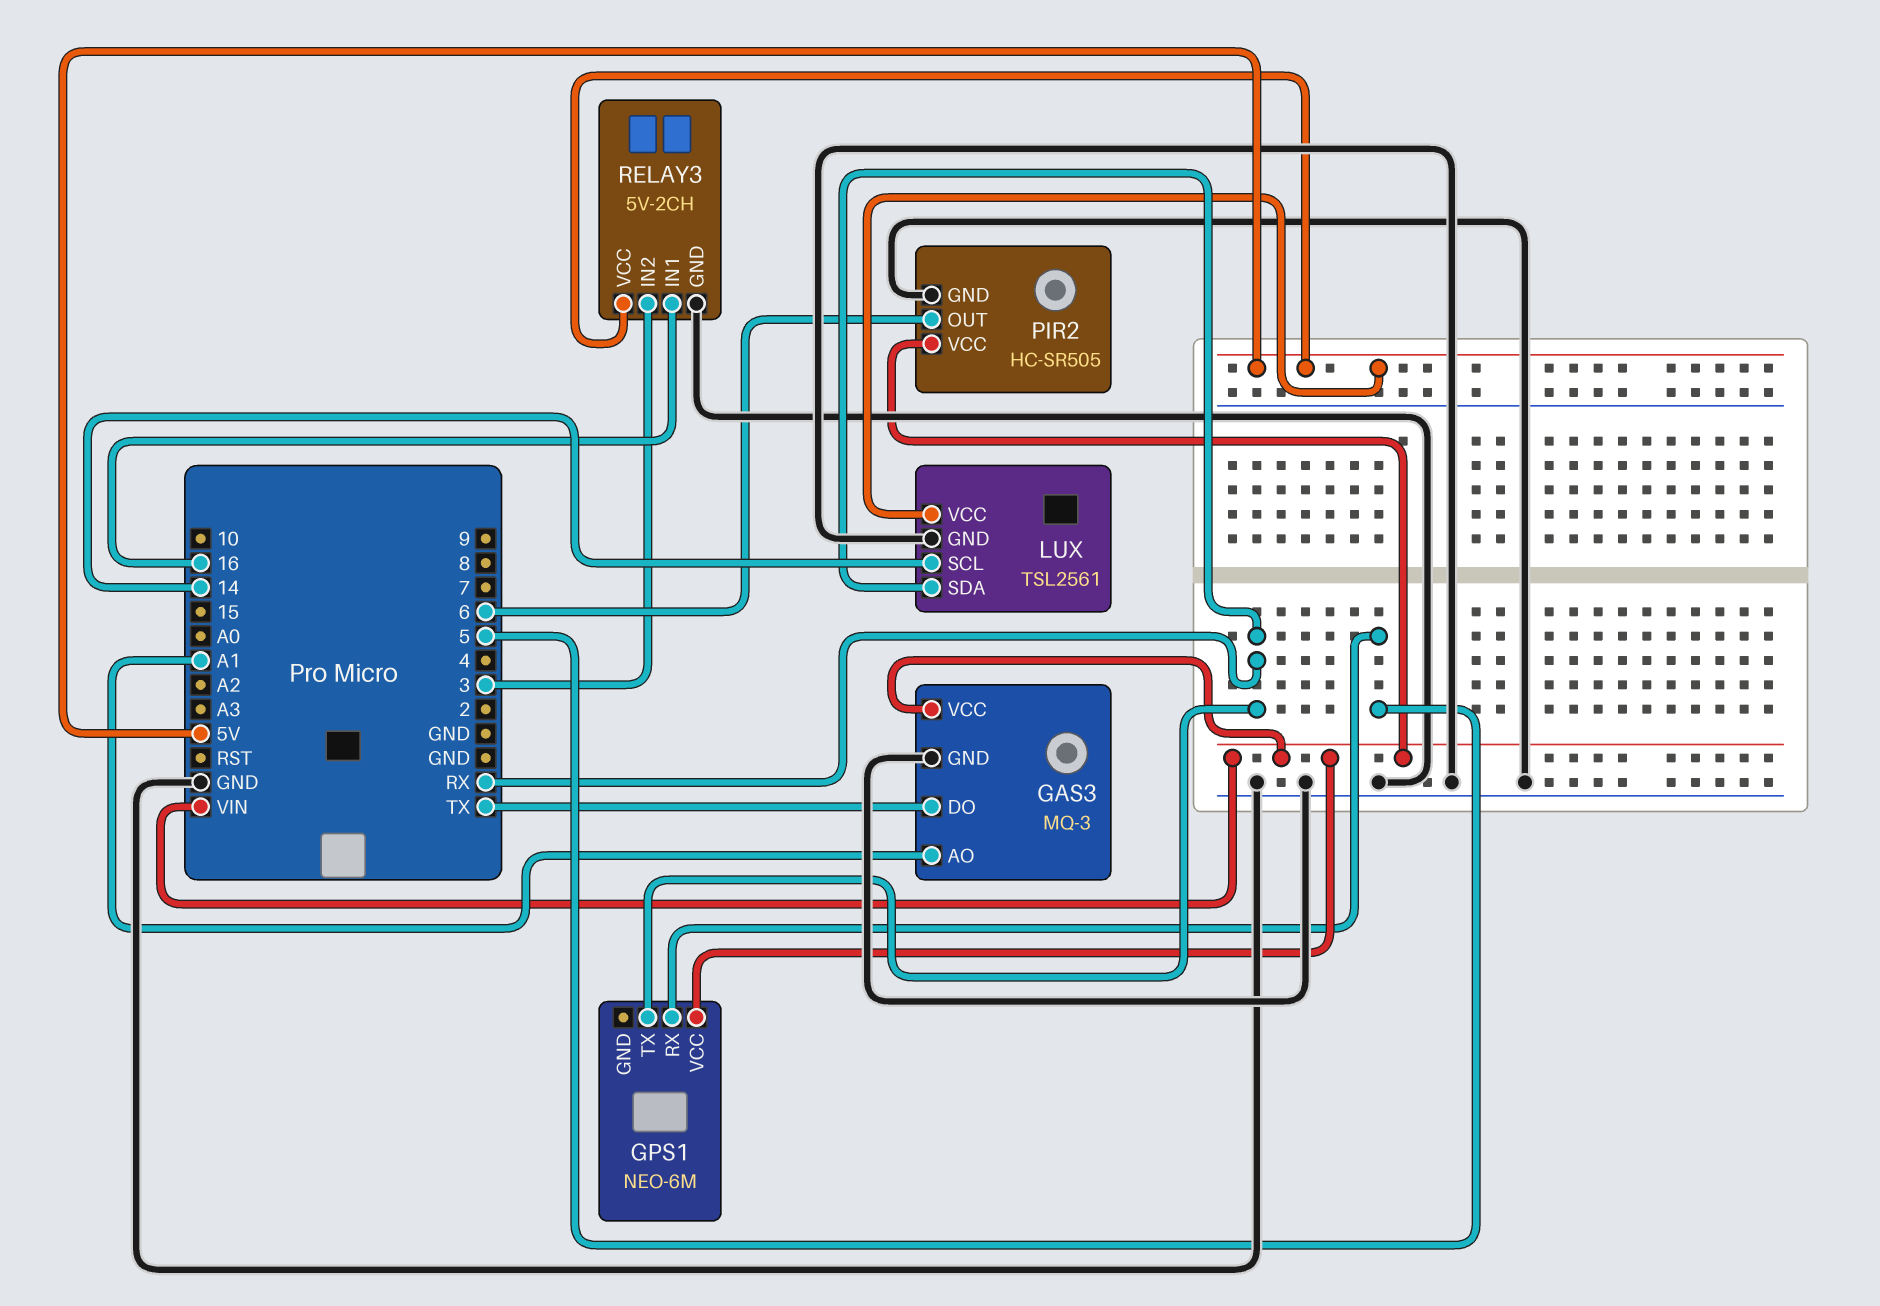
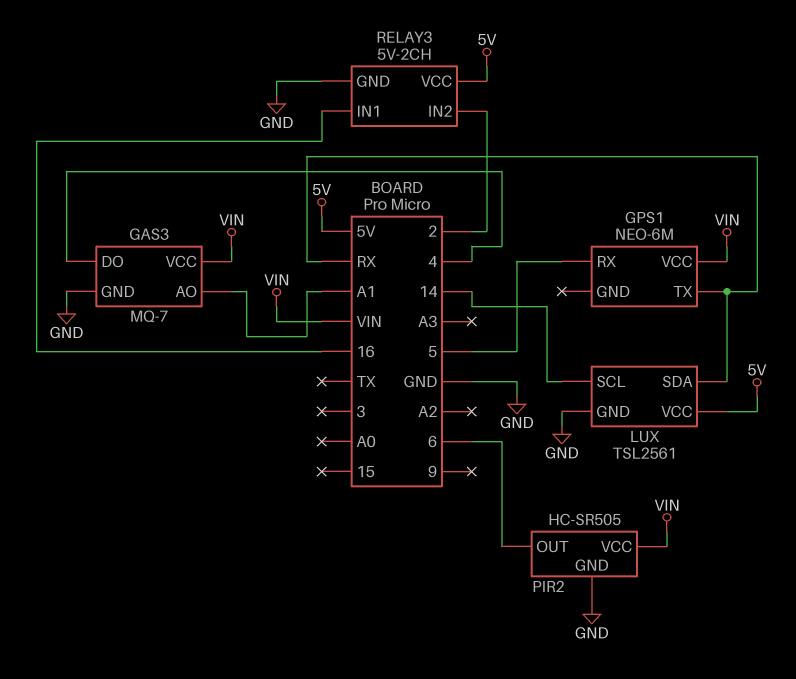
GAS3: MQ-3 -> MQ-7
GAS3 pin DO: TX -> 4
RELAY3 pin IN2: 3 -> 2

